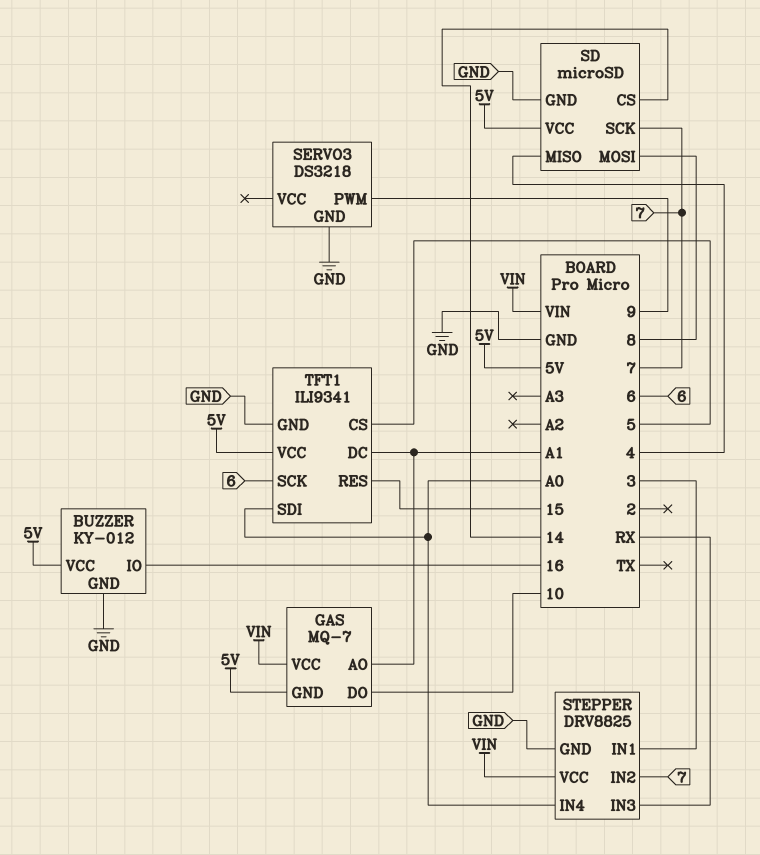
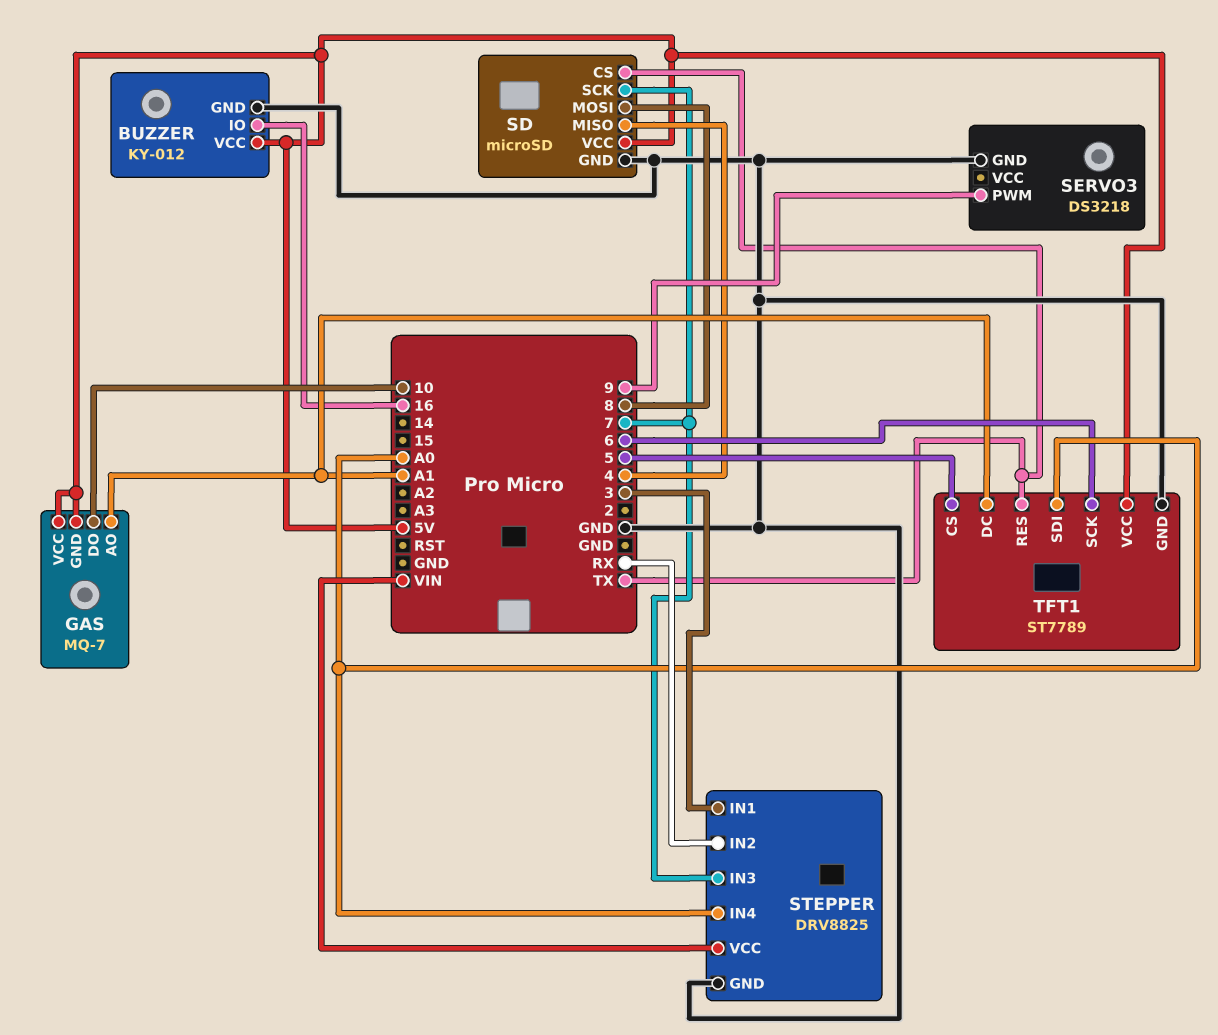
GAS pin VCC: VIN -> 5V
SD pin CS: 14 -> TX
STEPPER pin IN2: 7 -> RX
STEPPER pin IN3: RX -> 7
TFT1: ILI9341 -> ST7789
TFT1 pin RES: 15 -> TX

